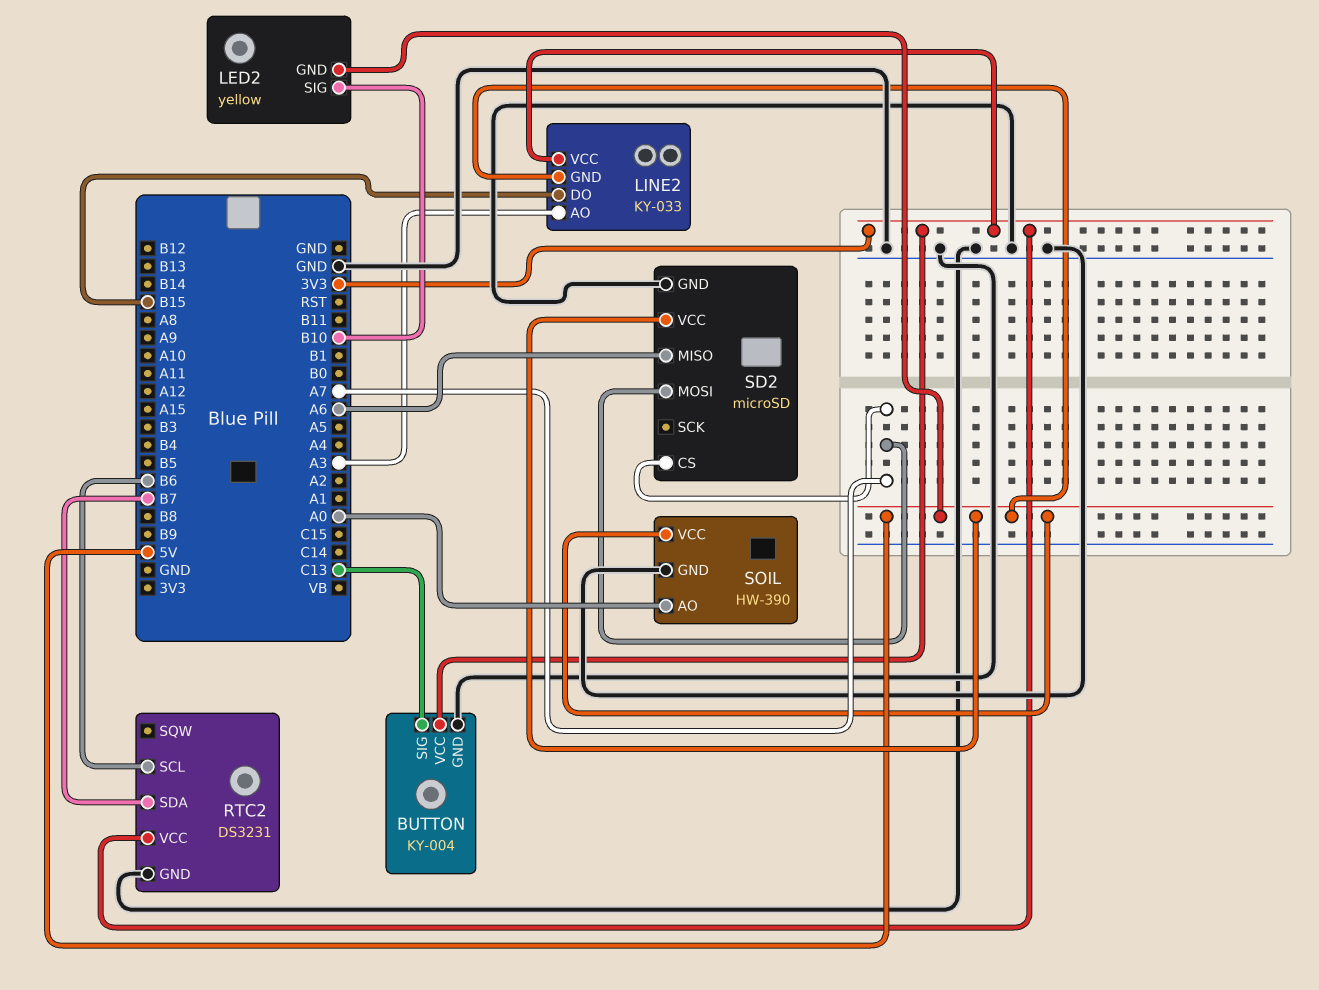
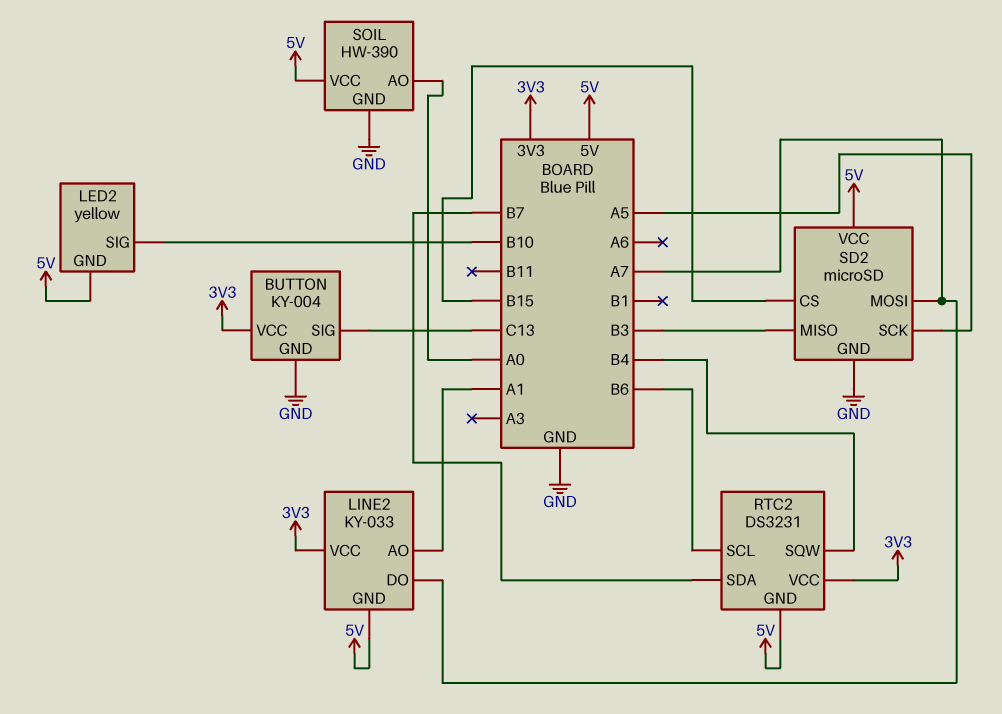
LINE2 pin AO: A3 -> A1
LINE2 pin DO: B15 -> A7
RTC2 pin GND: GND -> 5V
RTC2 pin SQW: none -> B4
SD2 pin CS: A7 -> B15
SD2 pin MISO: A6 -> B3
SD2 pin SCK: none -> A5

